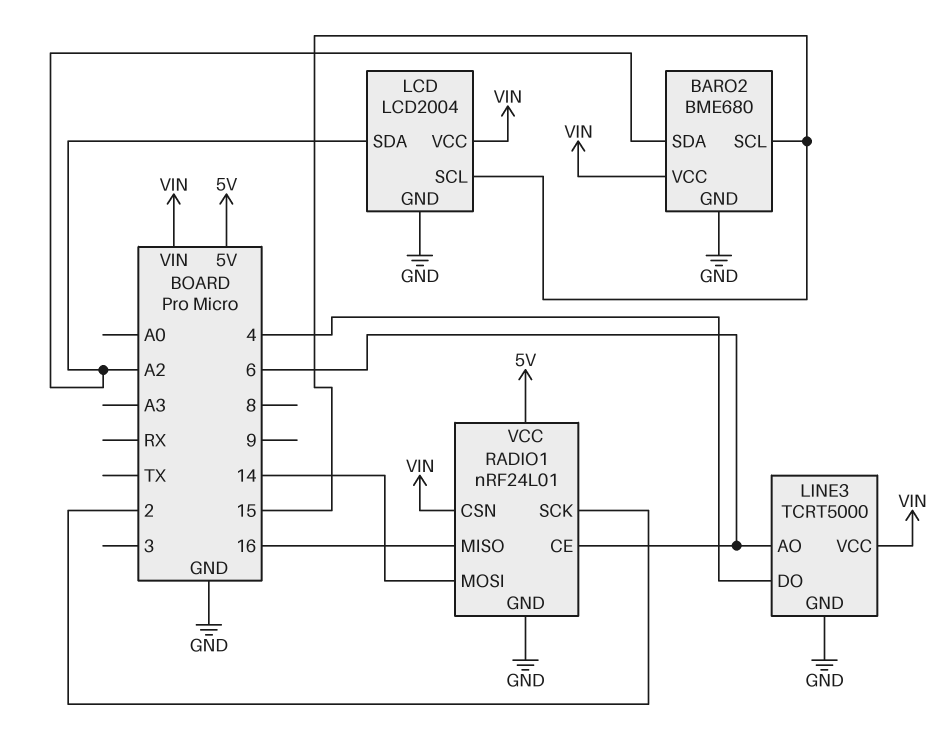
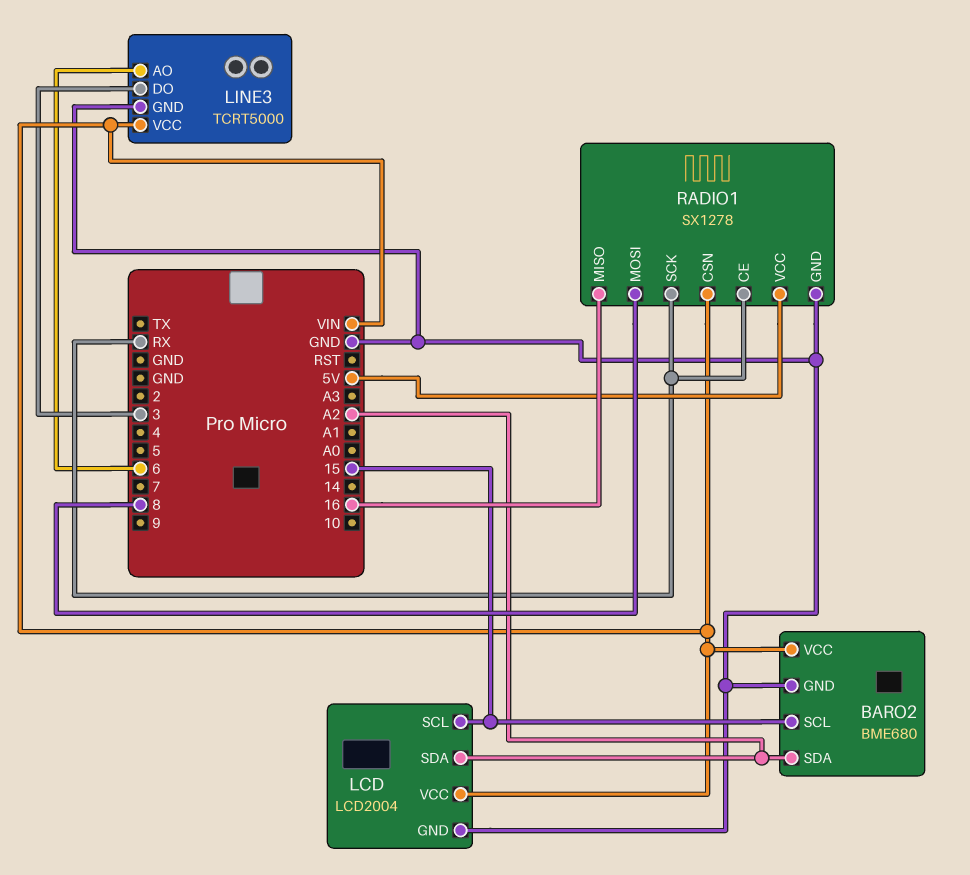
LINE3 pin DO: 4 -> 3
RADIO1: nRF24L01 -> SX1278
RADIO1 pin CE: 6 -> RX
RADIO1 pin MOSI: 14 -> 8
RADIO1 pin SCK: 2 -> RX

